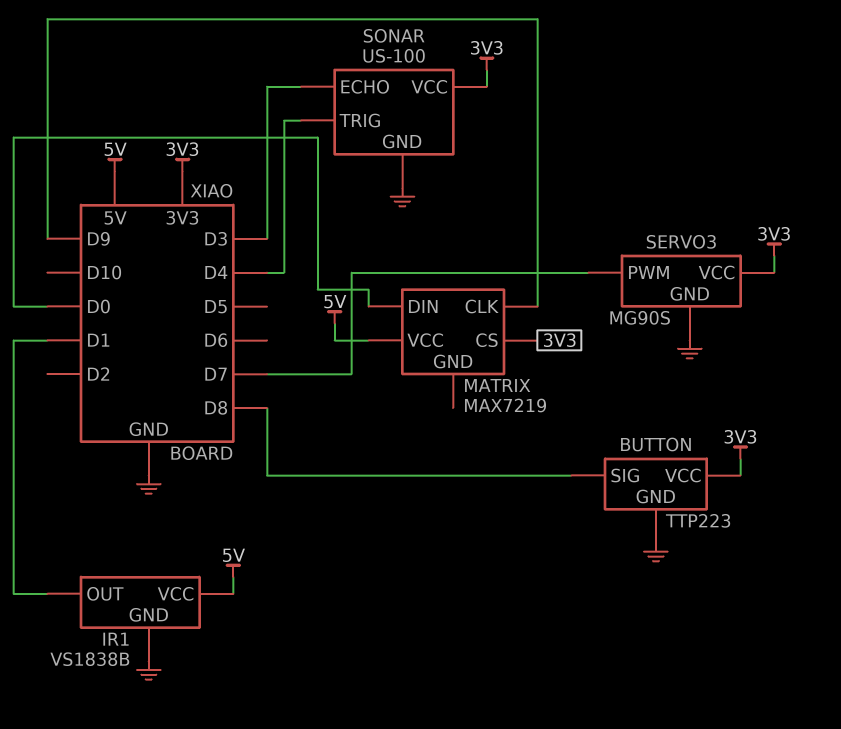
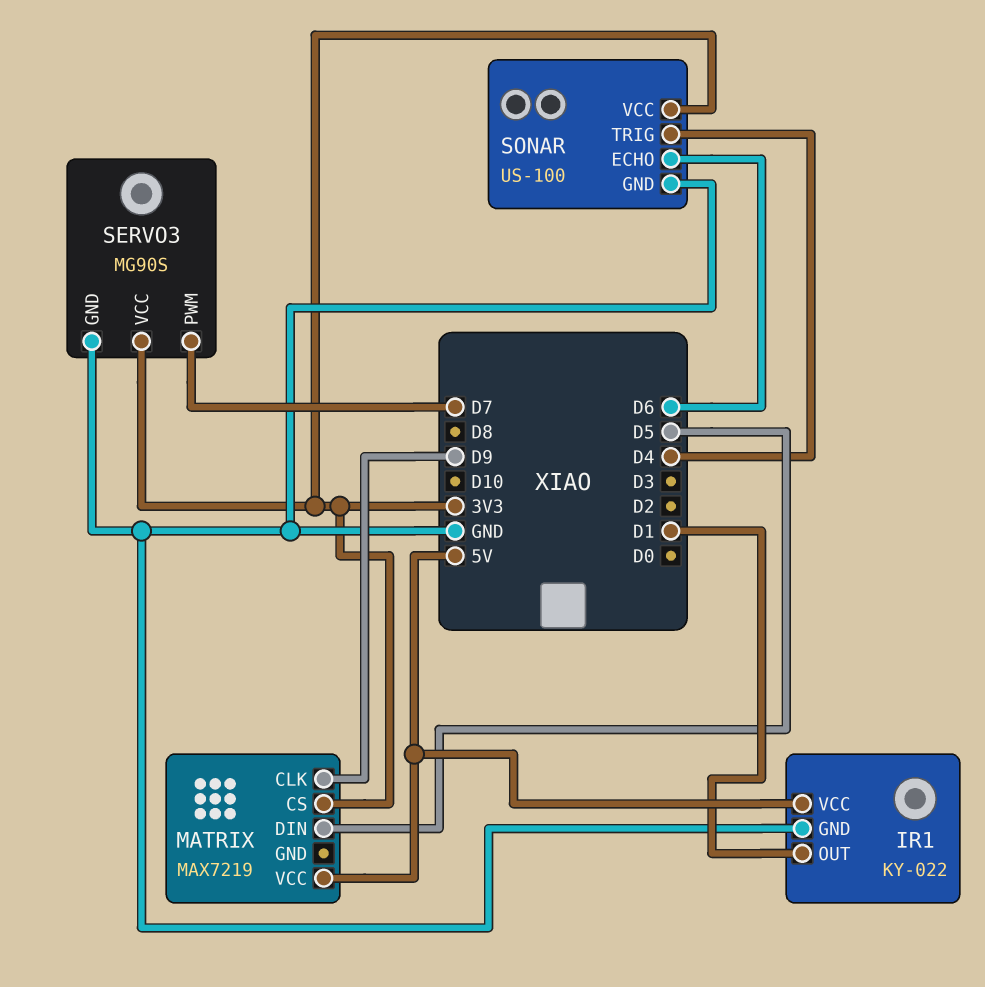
BUTTON: TTP223 -> none
BUTTON pin GND: GND -> none
BUTTON pin SIG: D8 -> none
BUTTON pin VCC: 3V3 -> none
IR1: VS1838B -> KY-022
MATRIX pin DIN: D0 -> D5
SONAR pin ECHO: D3 -> D6

